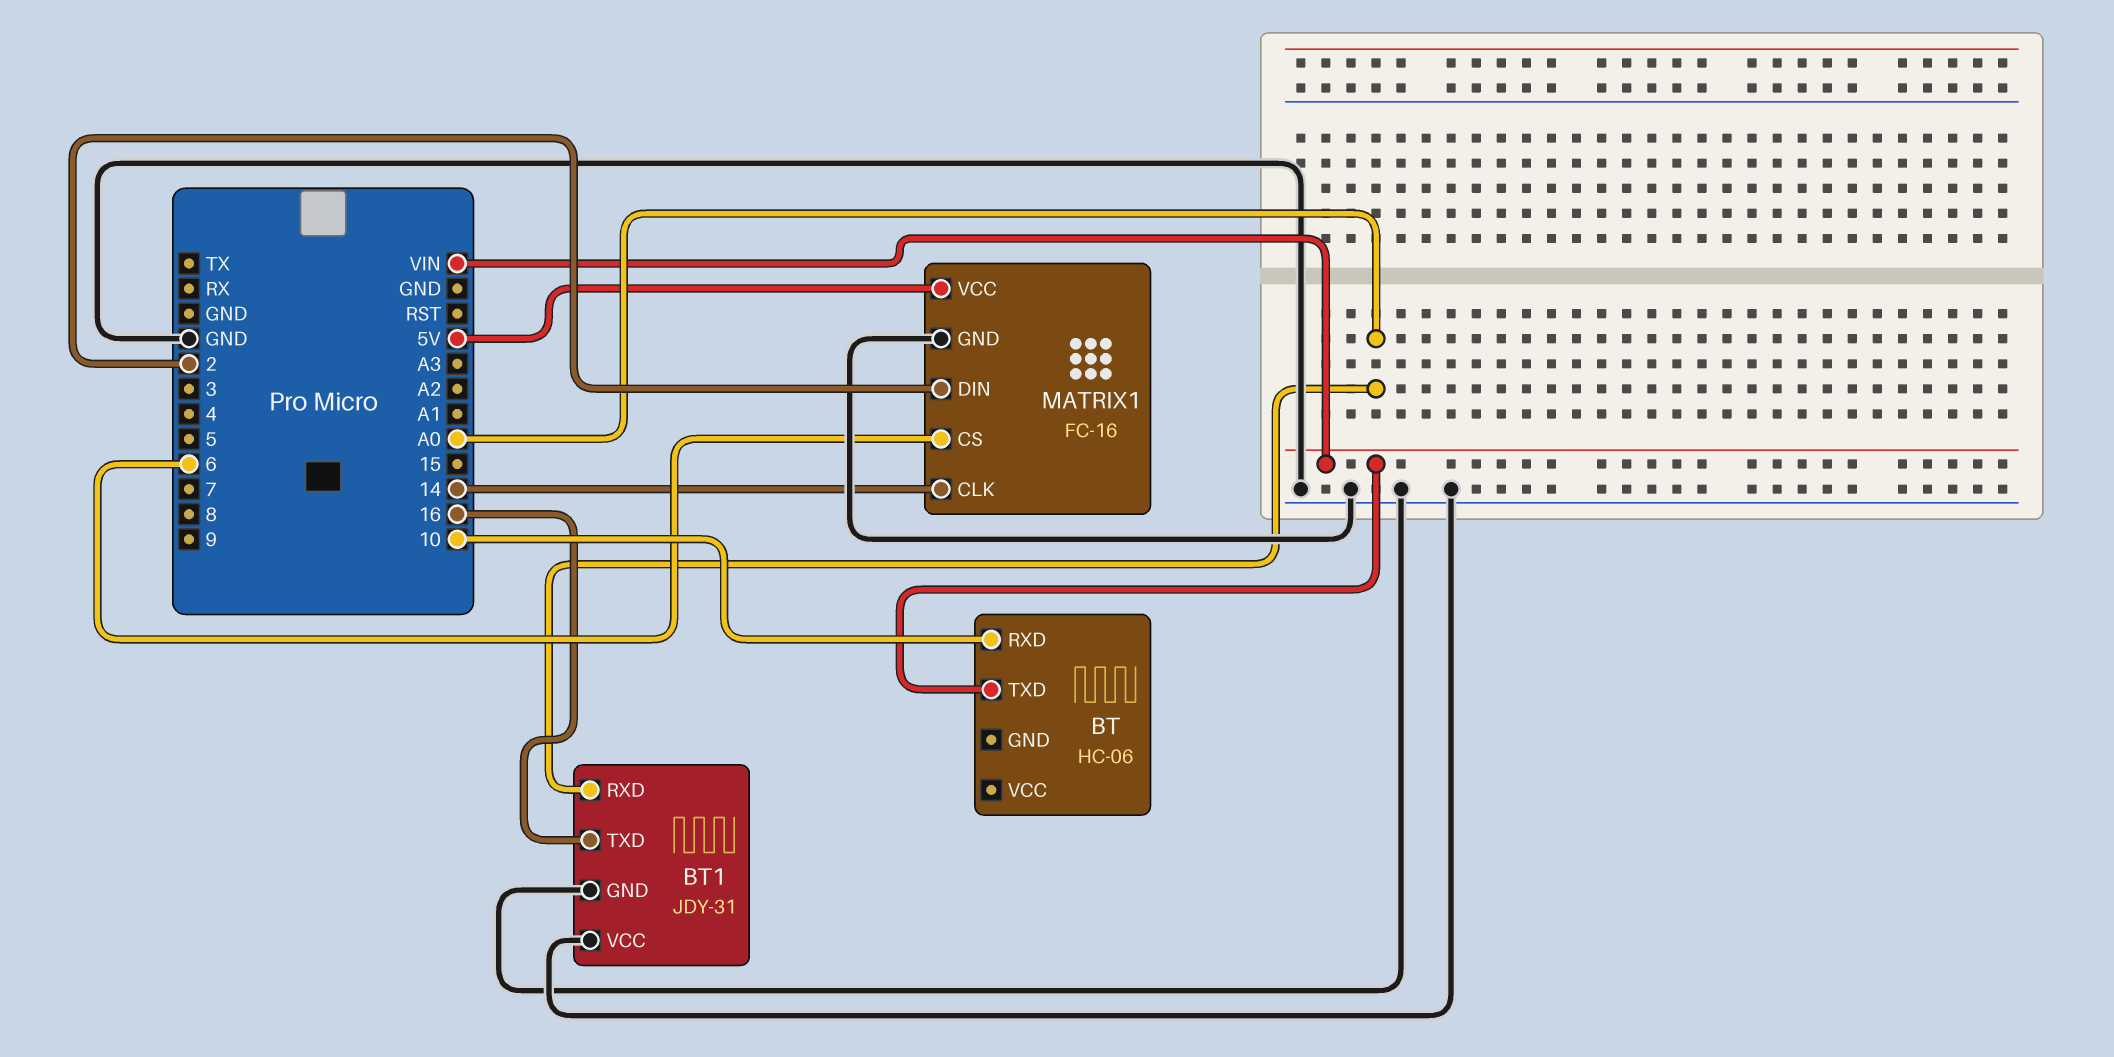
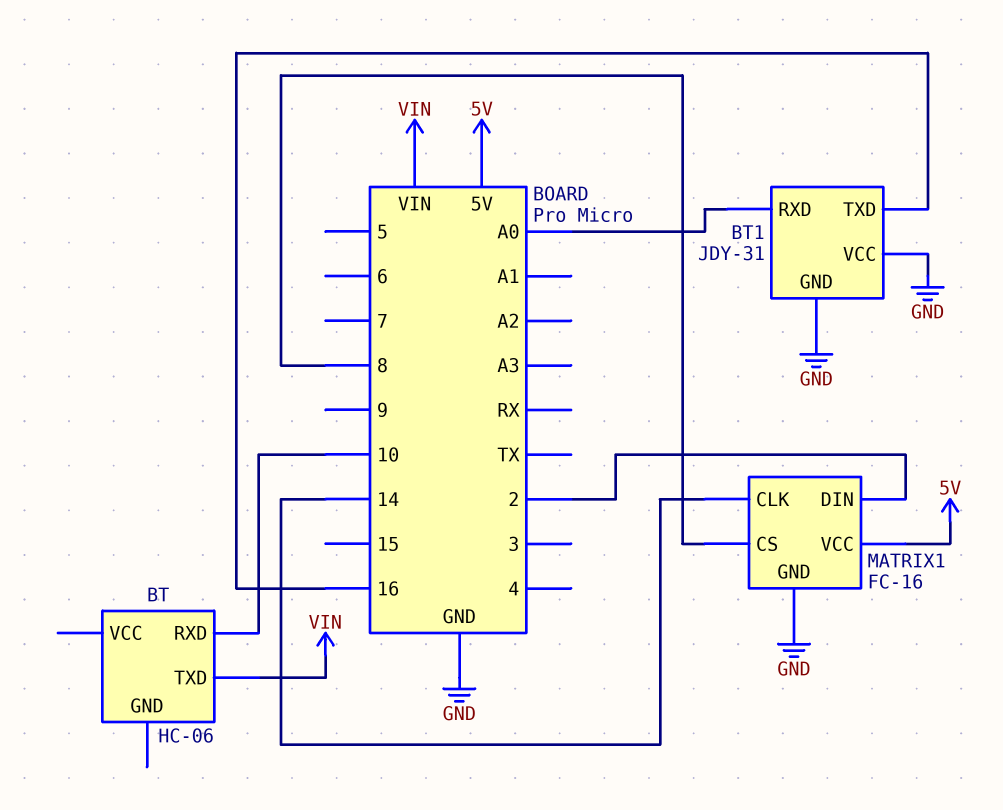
MATRIX1 pin CS: 6 -> 8

